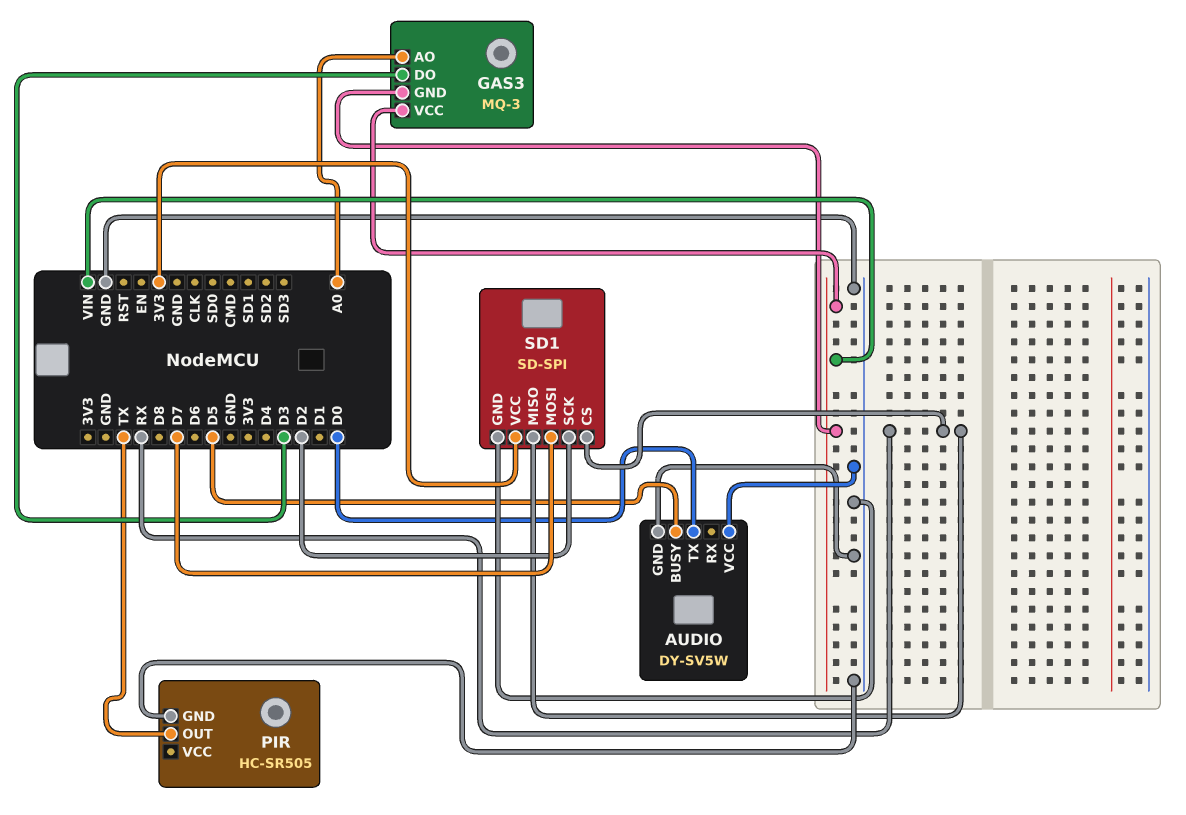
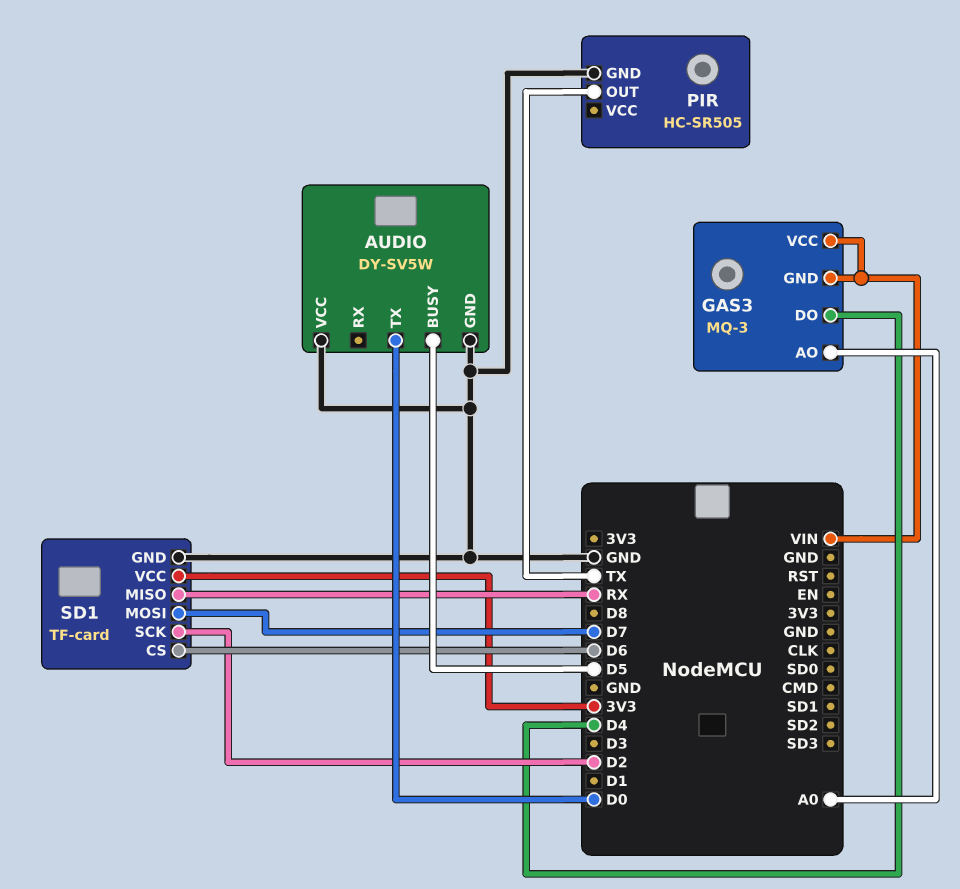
GAS3 pin DO: D3 -> D4
SD1: SD-SPI -> TF-card
SD1 pin CS: RX -> D6

